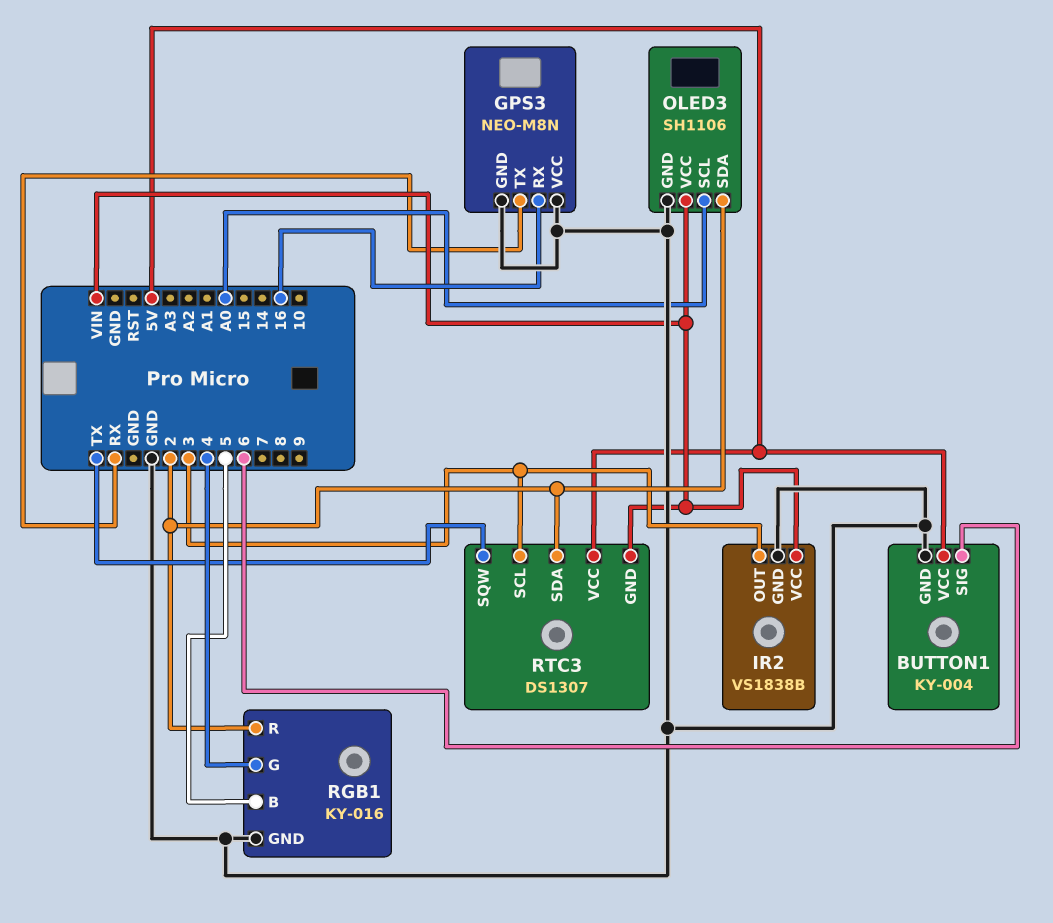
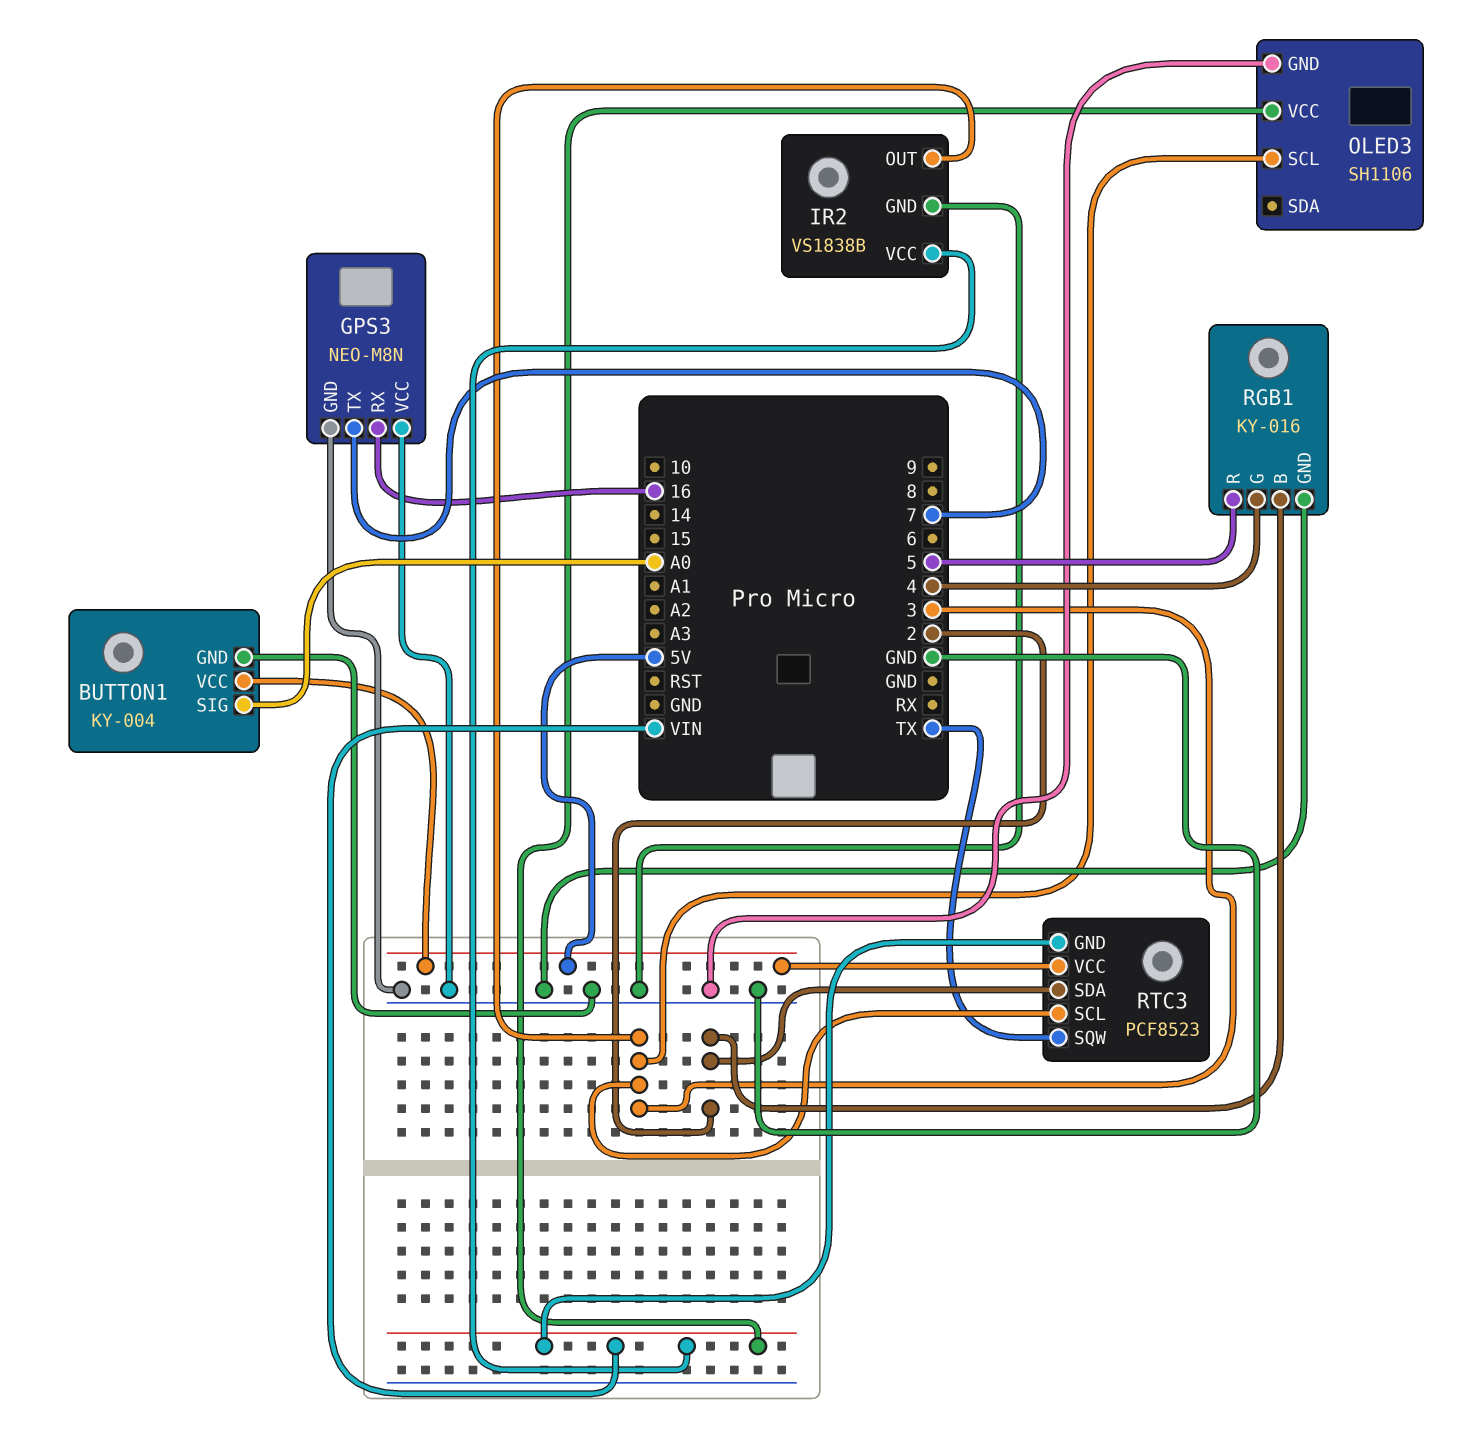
BUTTON1 pin SIG: 6 -> A0
GPS3 pin TX: RX -> 7
OLED3 pin SCL: A0 -> 3
OLED3 pin SDA: 2 -> none
RGB1 pin B: 5 -> 2
RGB1 pin R: 2 -> 5
RTC3: DS1307 -> PCF8523

